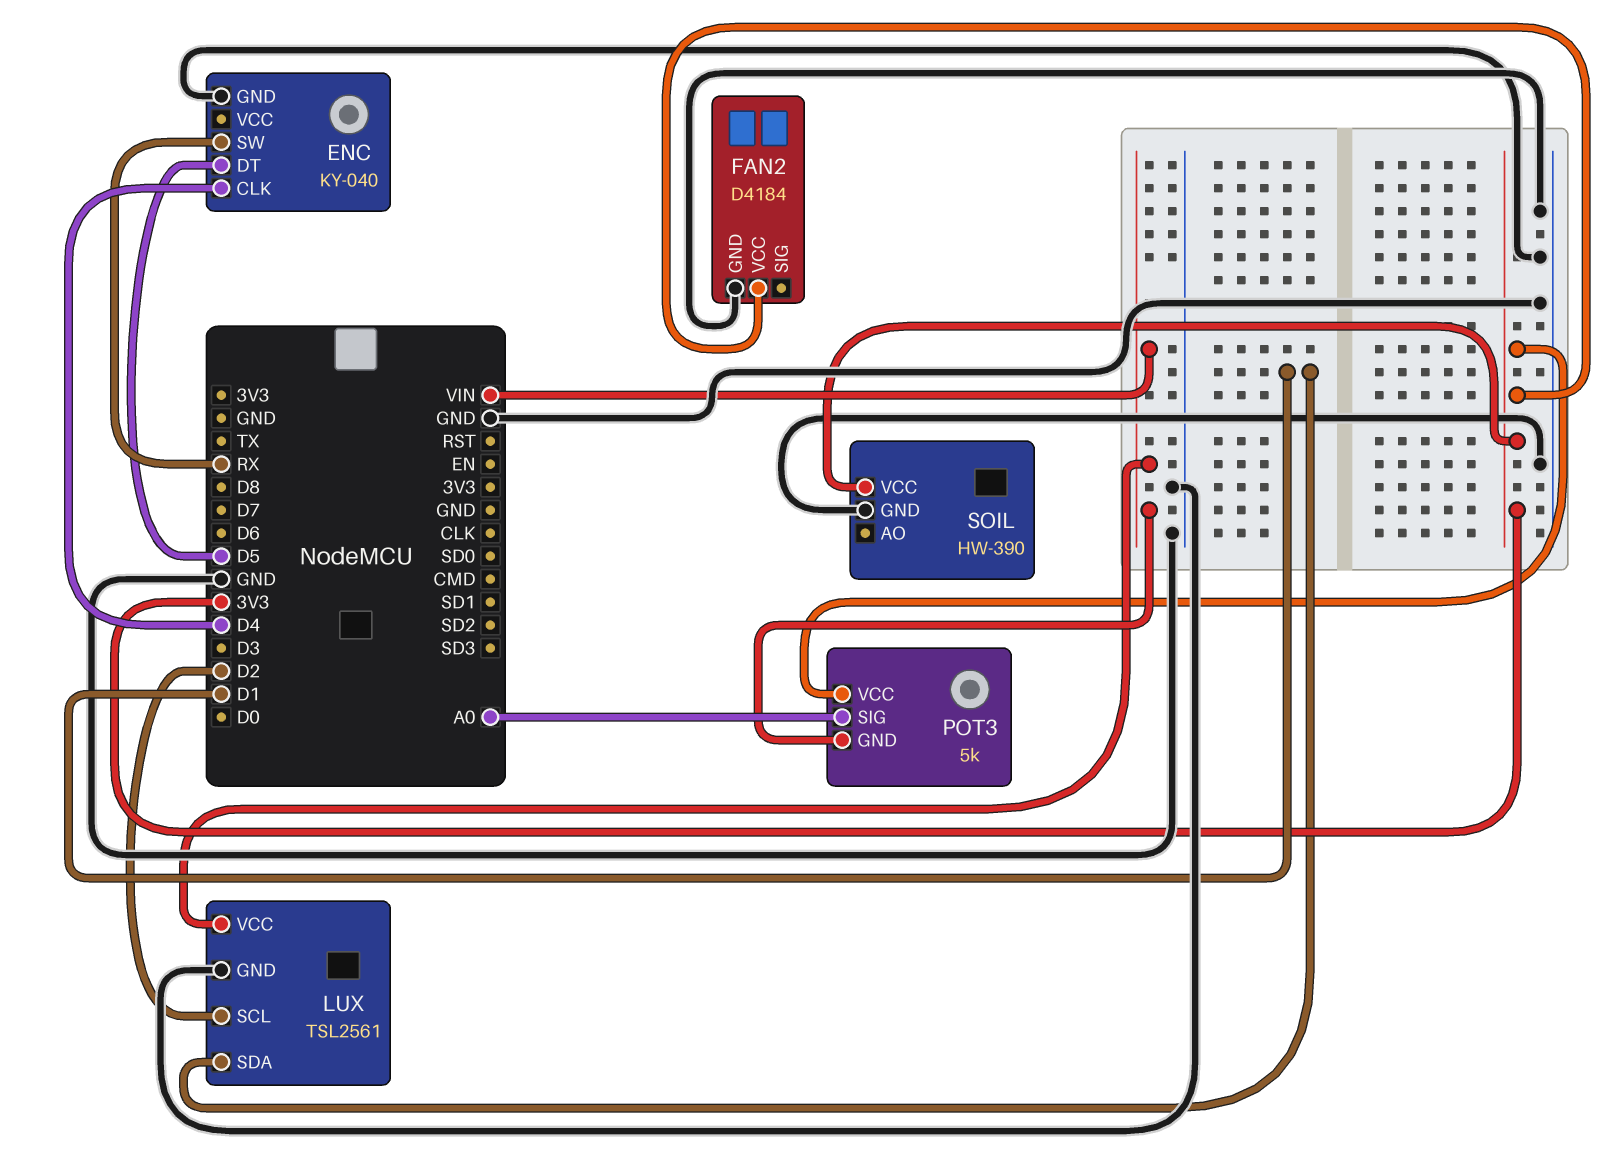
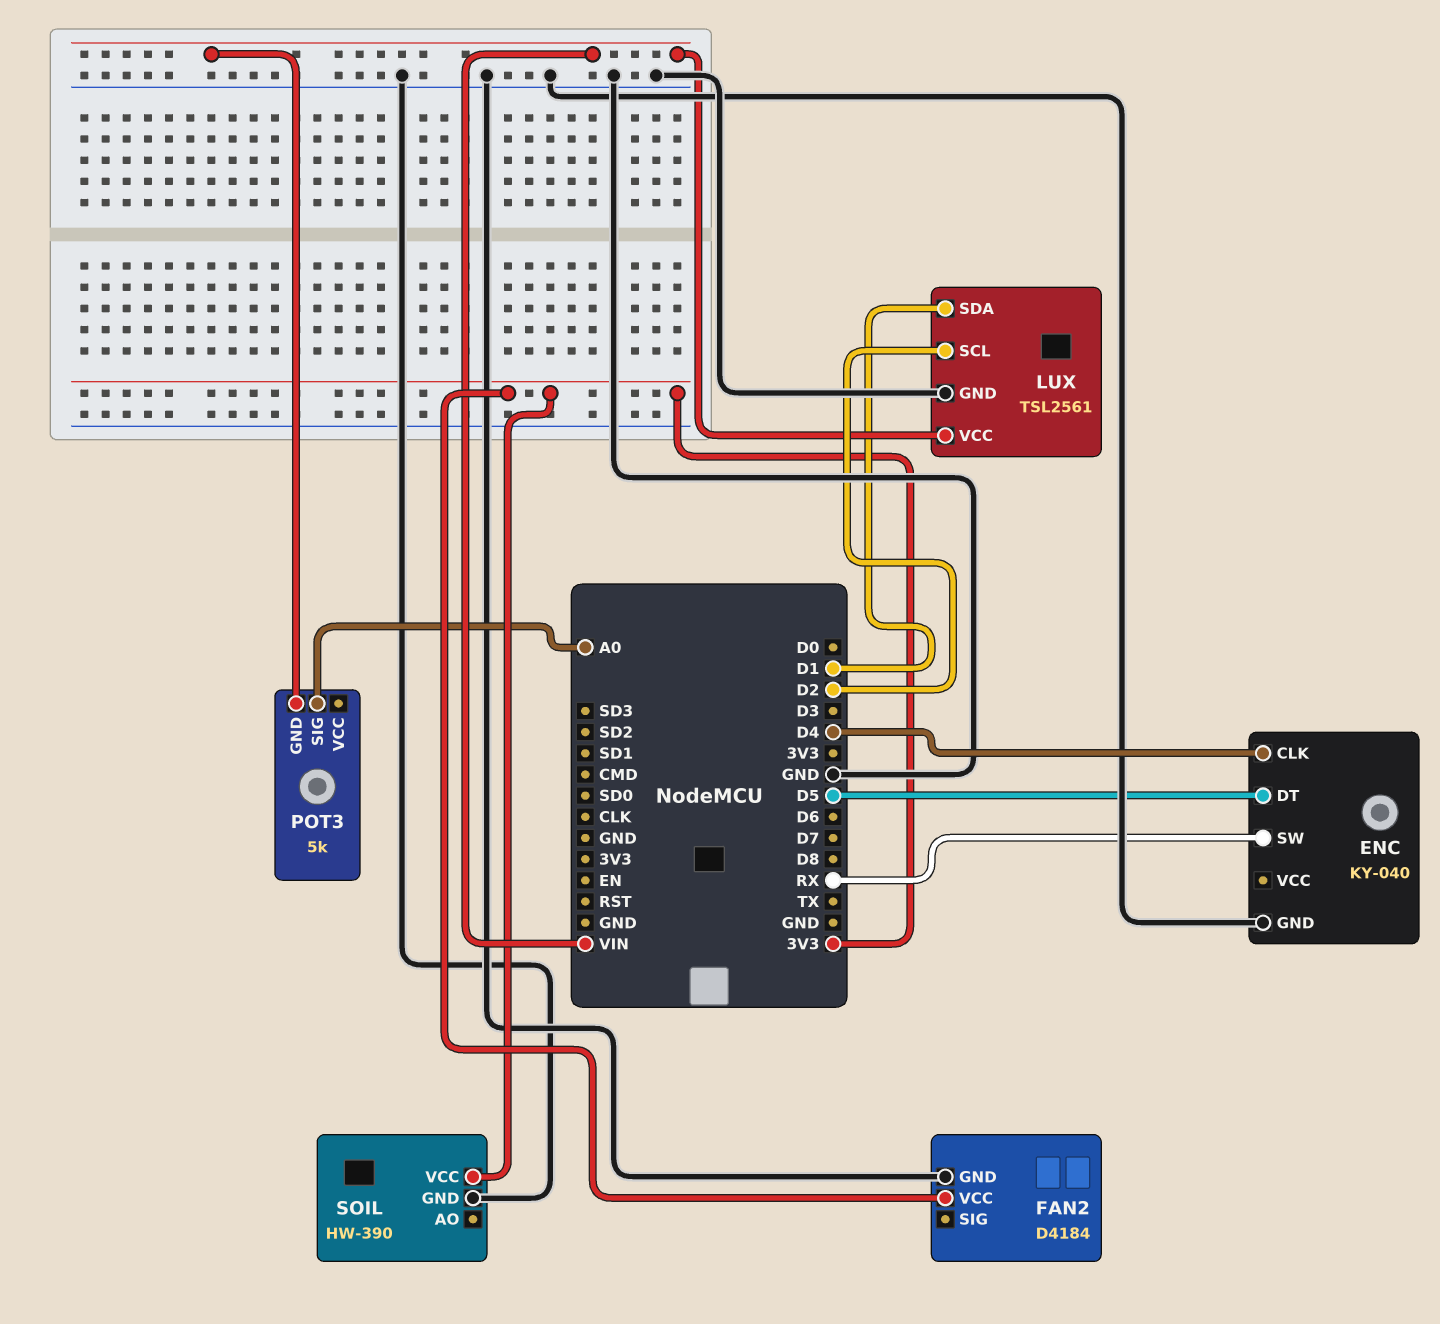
POT3 pin VCC: 3V3 -> none

